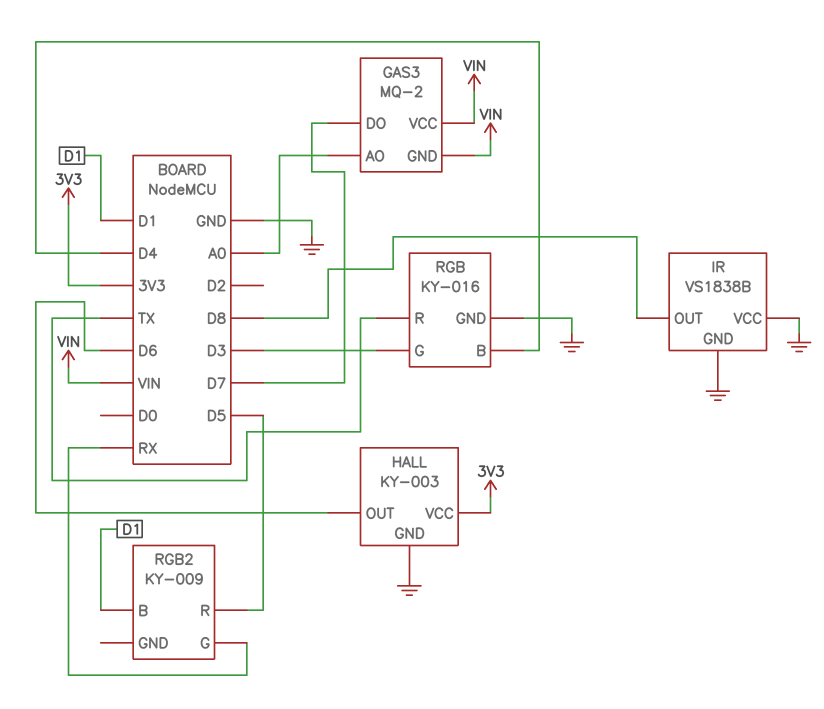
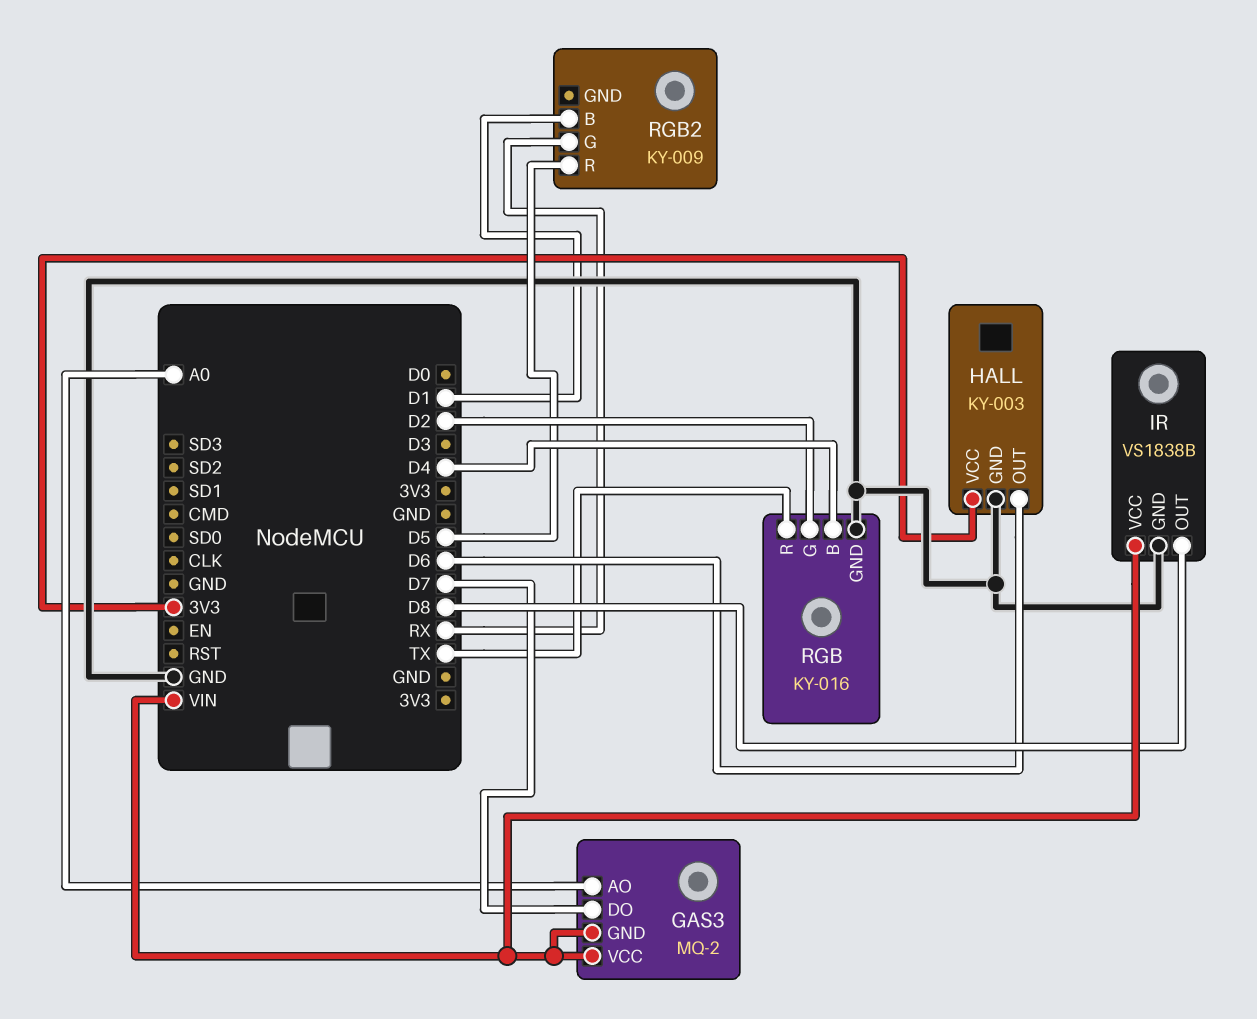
IR pin VCC: GND -> VIN
RGB pin G: D3 -> D2

